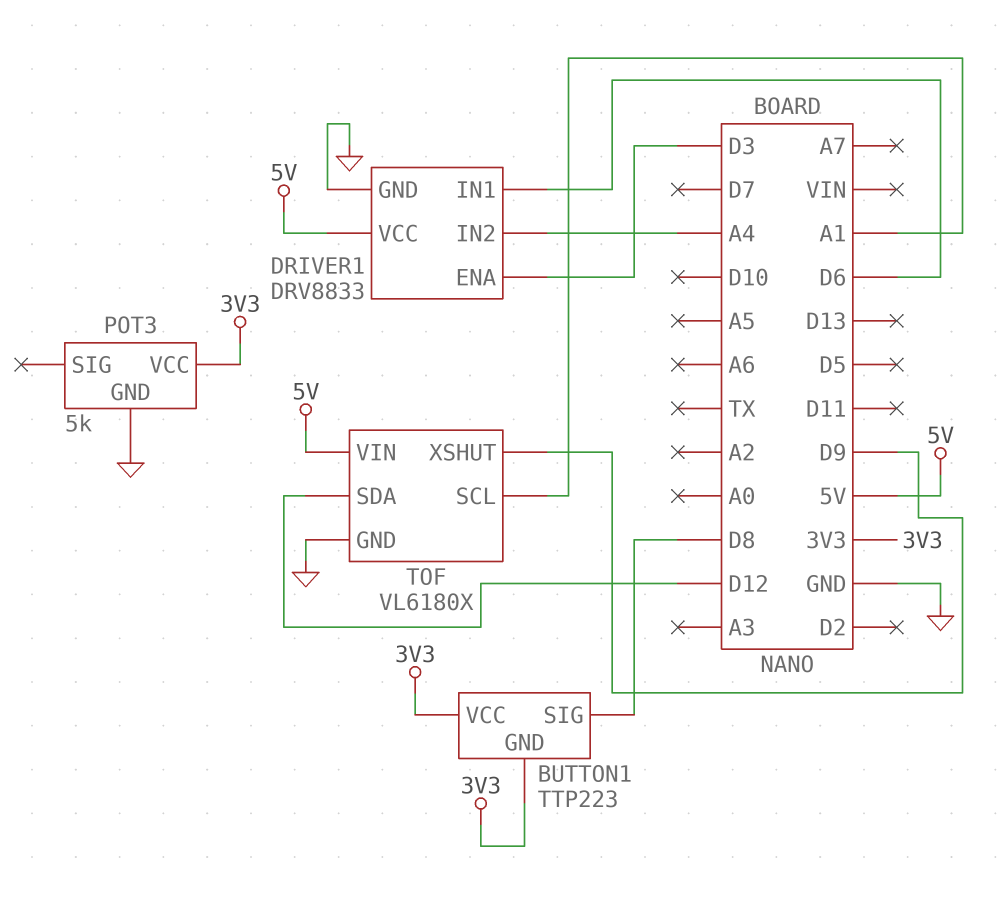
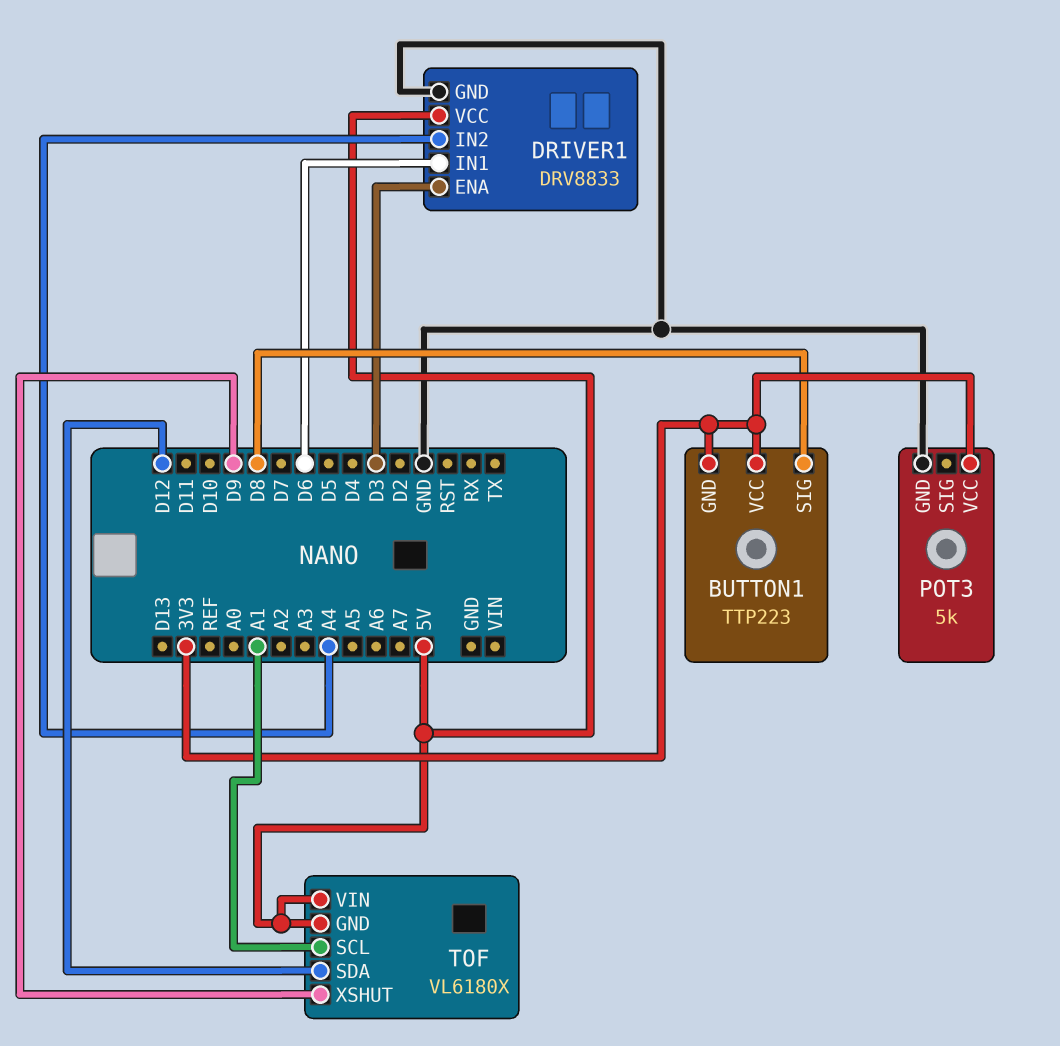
TOF pin GND: GND -> 5V

